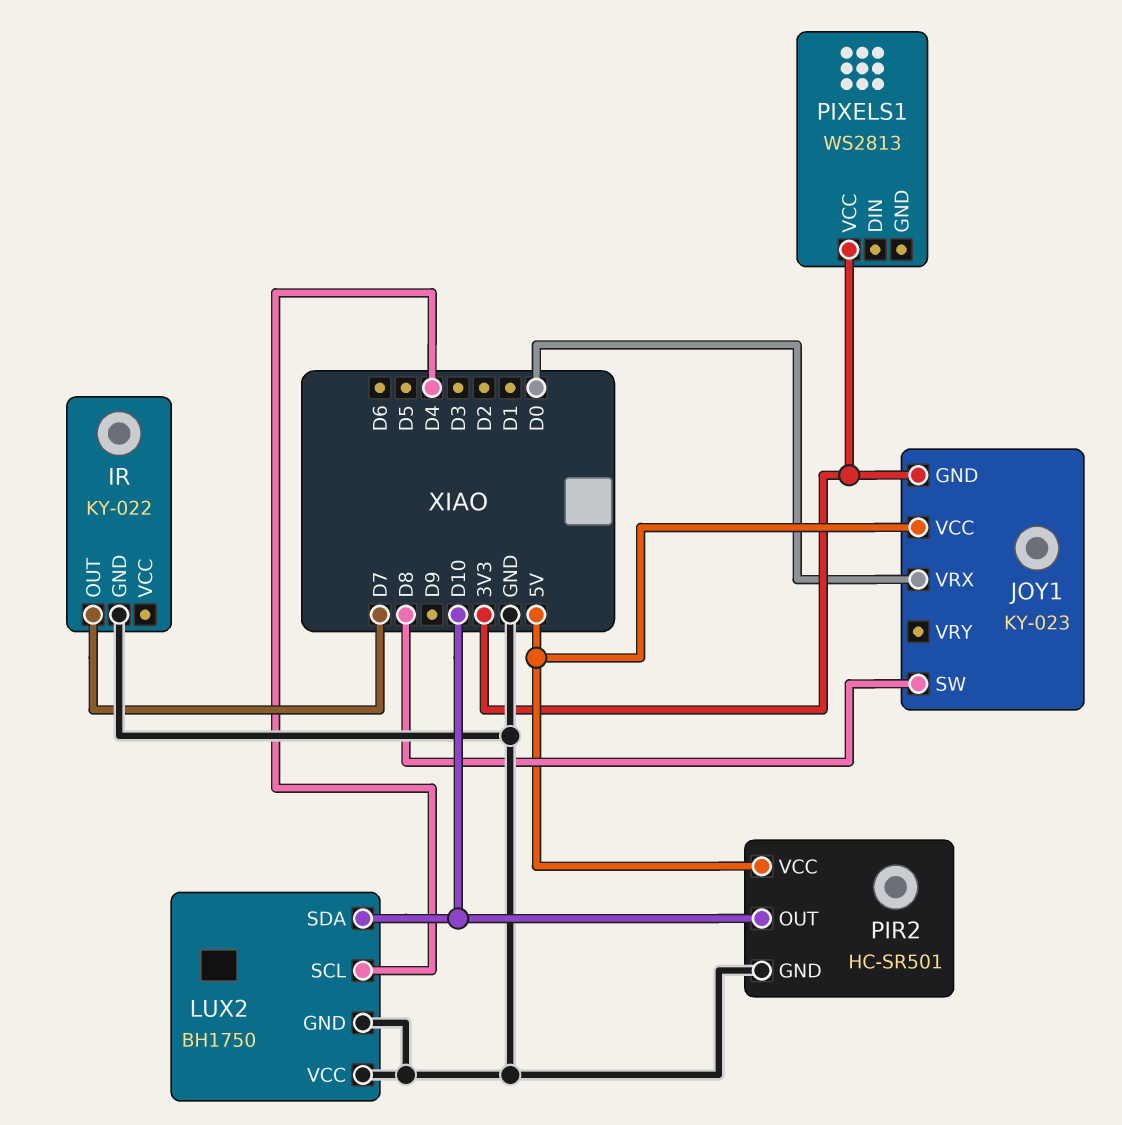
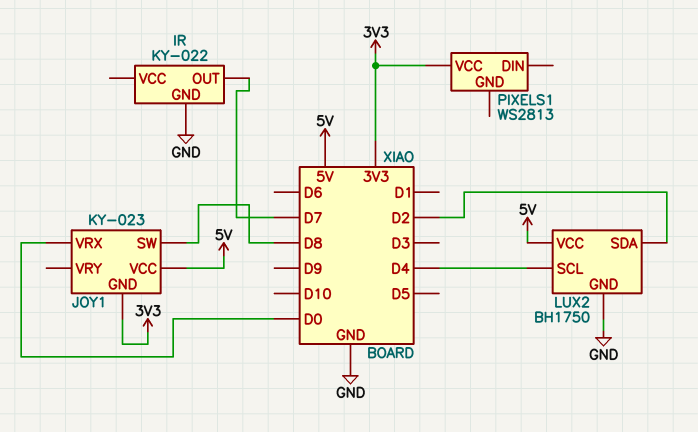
LUX2 pin SDA: D10 -> D2
LUX2 pin VCC: GND -> 5V
PIR2: HC-SR501 -> none
PIR2 pin GND: GND -> none
PIR2 pin OUT: D10 -> none
PIR2 pin VCC: 5V -> none

